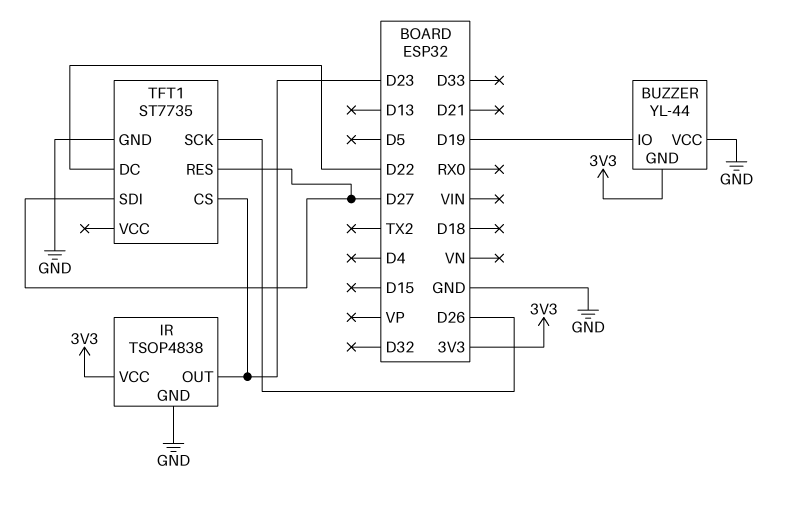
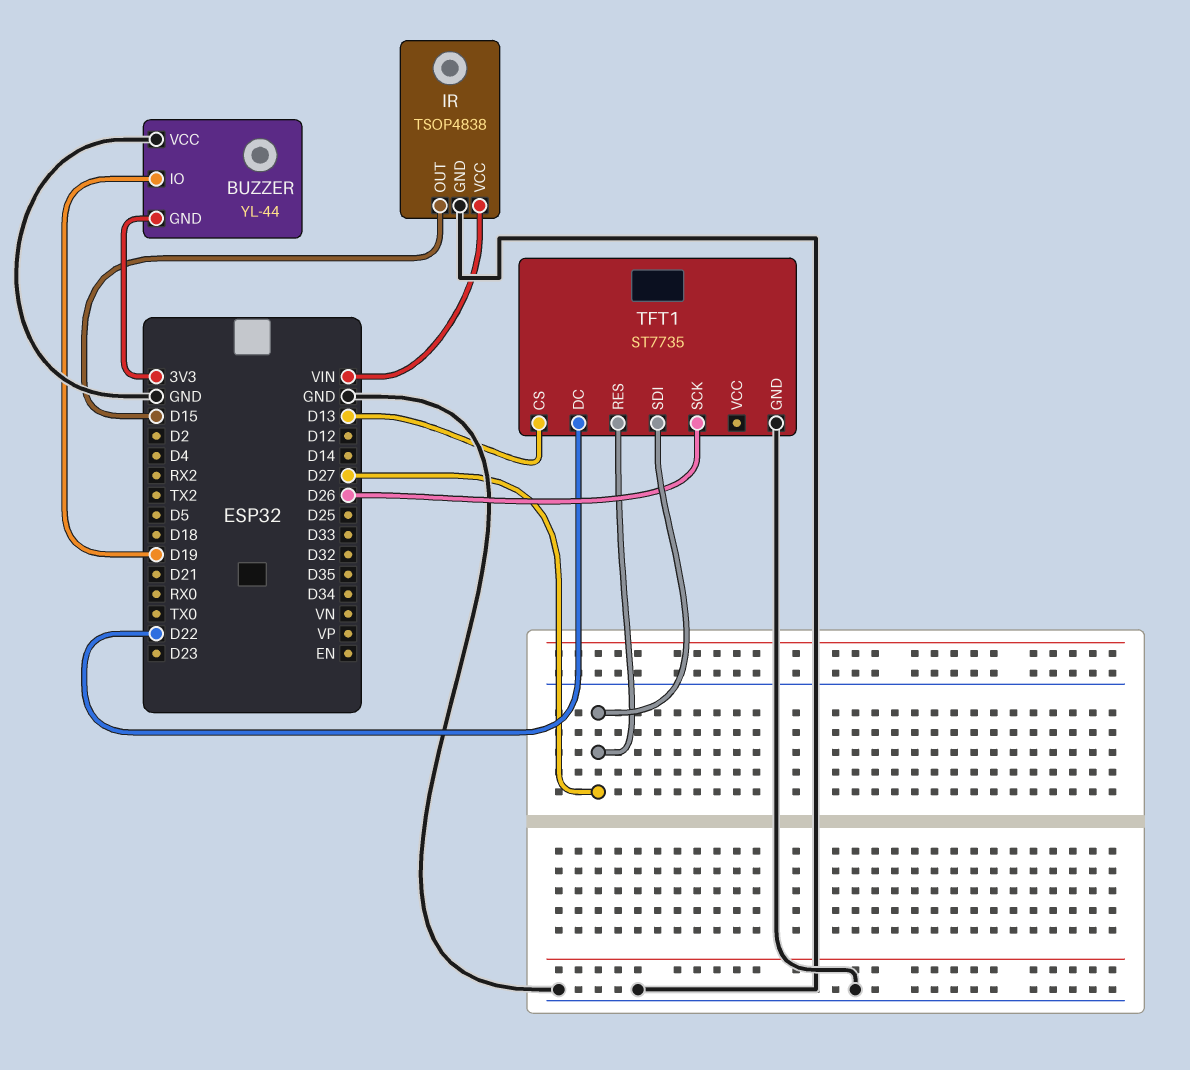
IR pin OUT: D23 -> D15
IR pin VCC: 3V3 -> VIN
TFT1 pin CS: D23 -> D13

